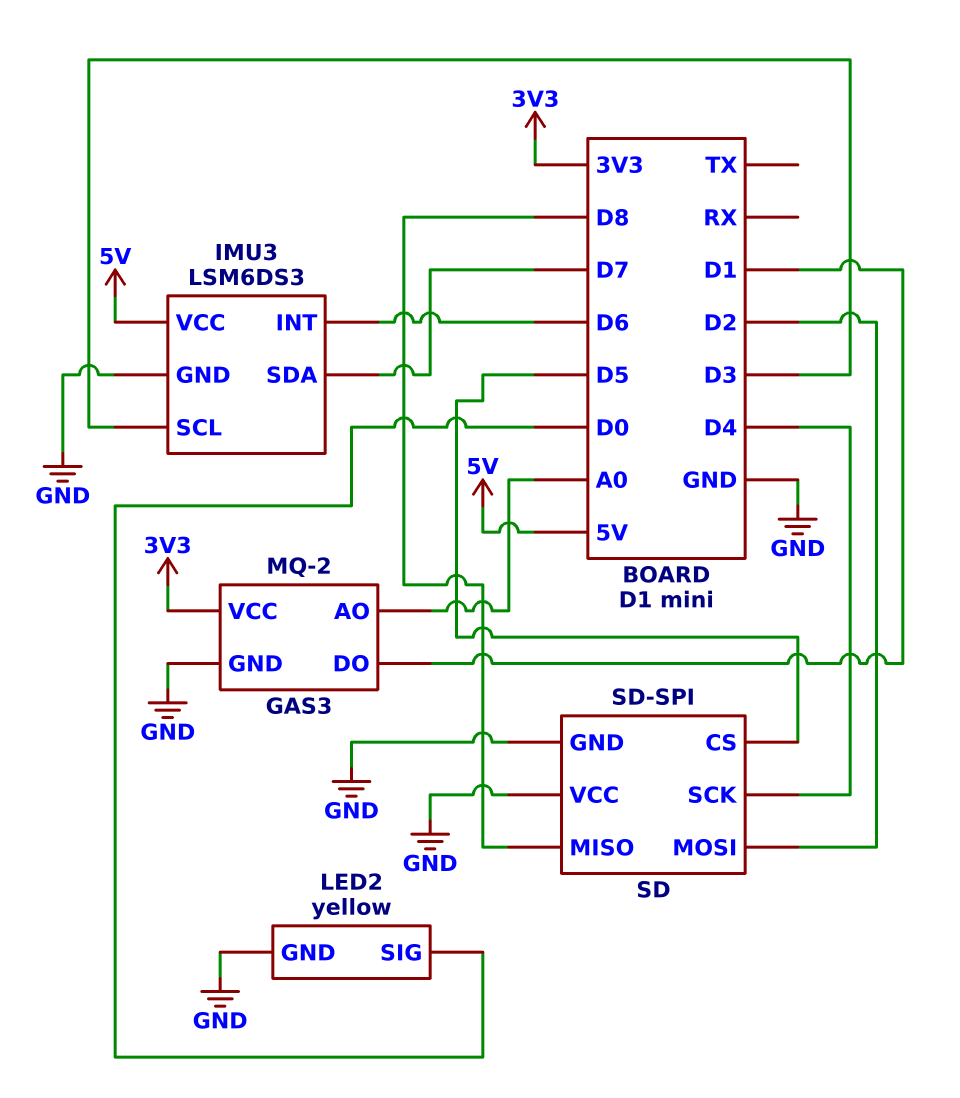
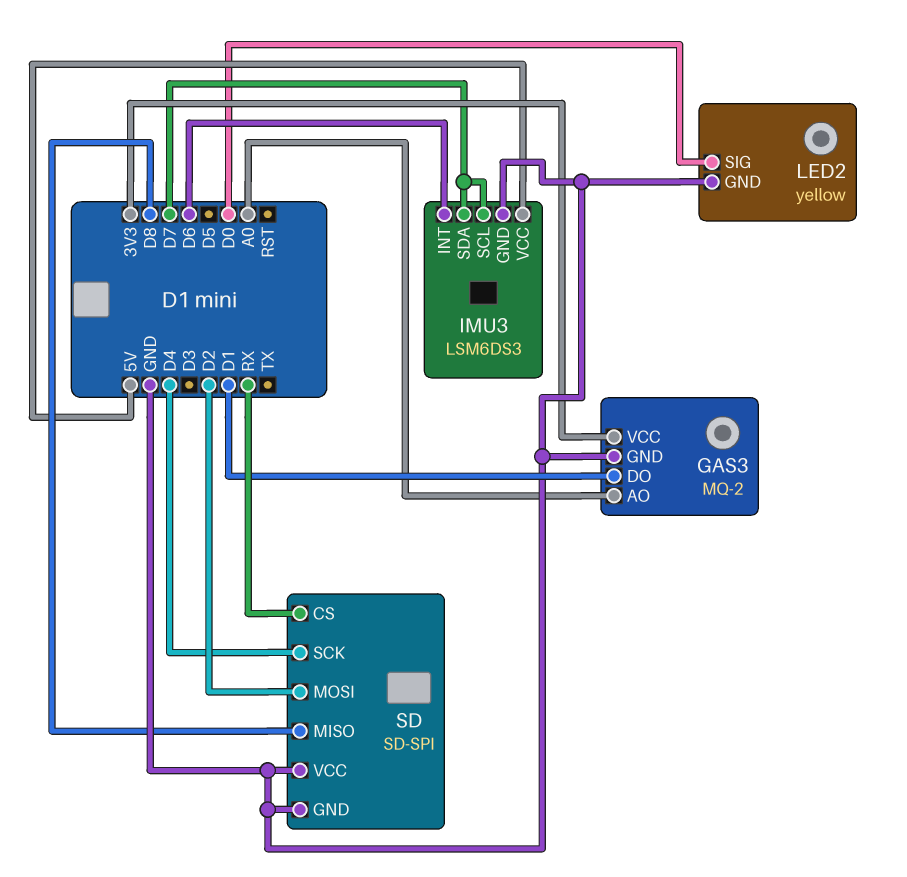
IMU3 pin SCL: D3 -> D7
SD pin CS: D5 -> RX

